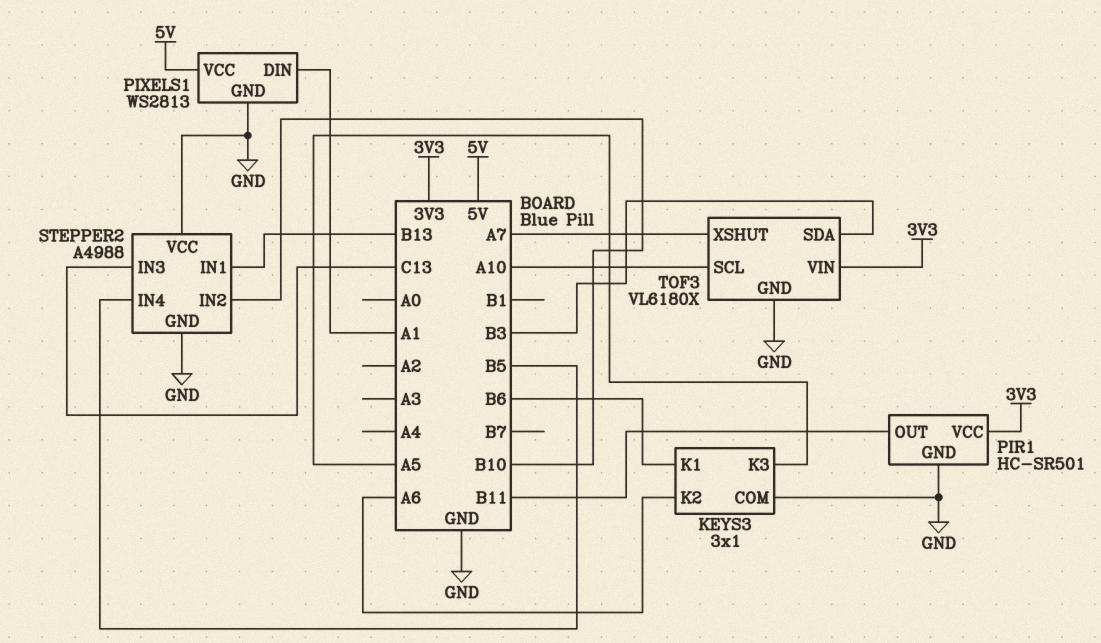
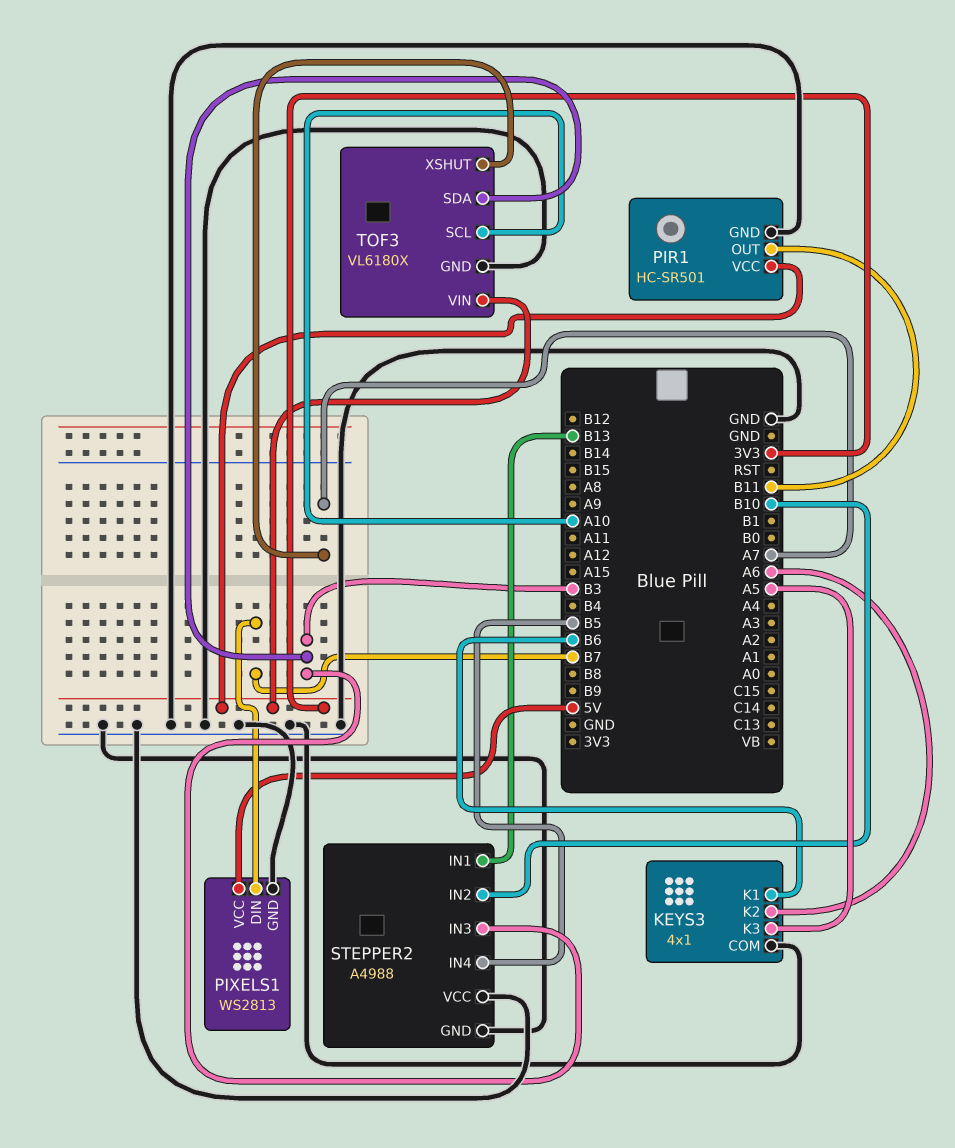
KEYS3: 3x1 -> 4x1
PIXELS1 pin DIN: A1 -> B7
STEPPER2 pin IN3: C13 -> B3

